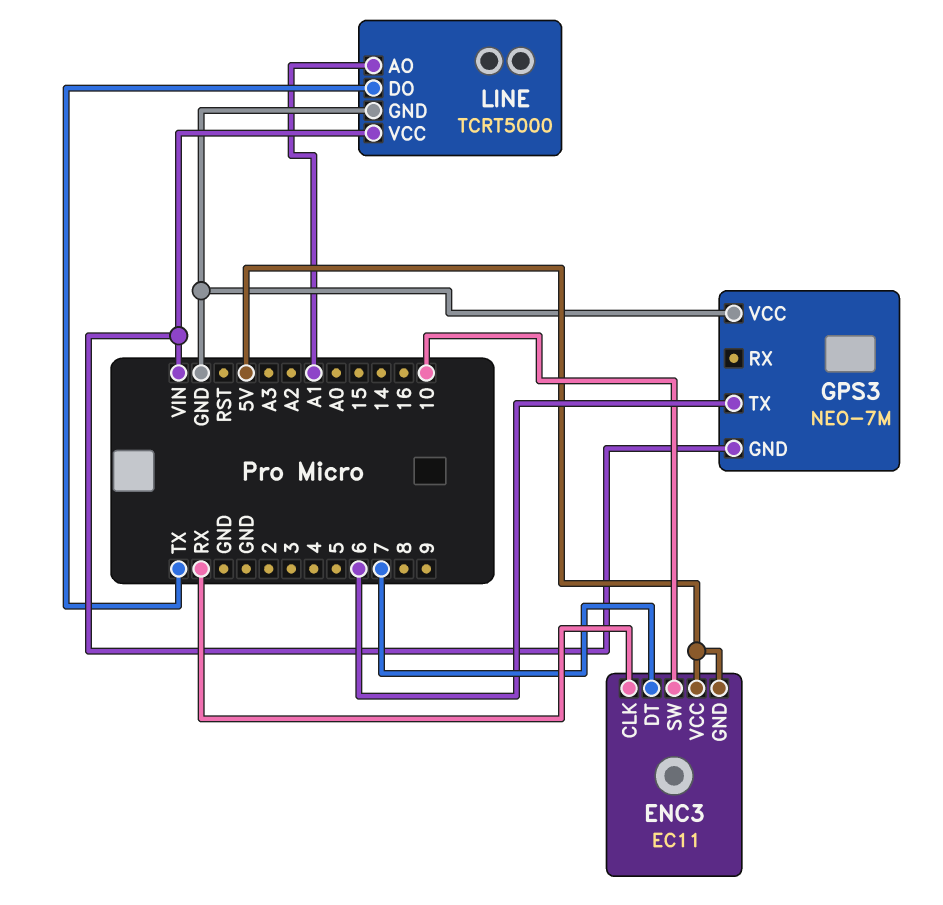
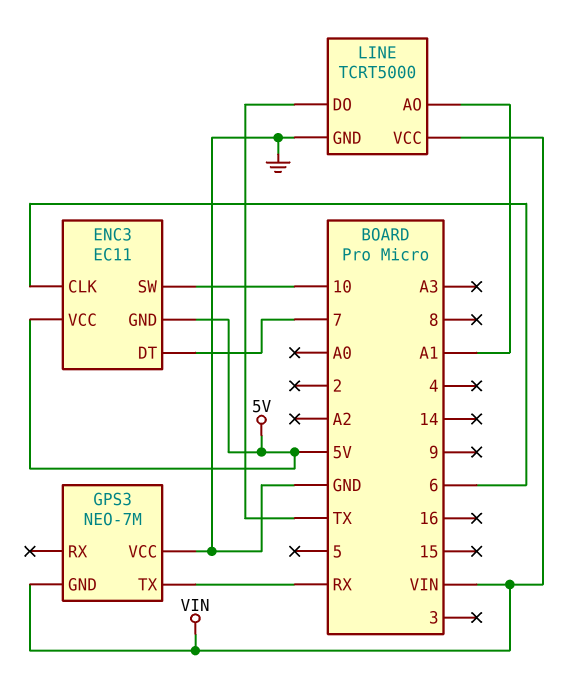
ENC3 pin CLK: RX -> 6
GPS3 pin TX: 6 -> RX

